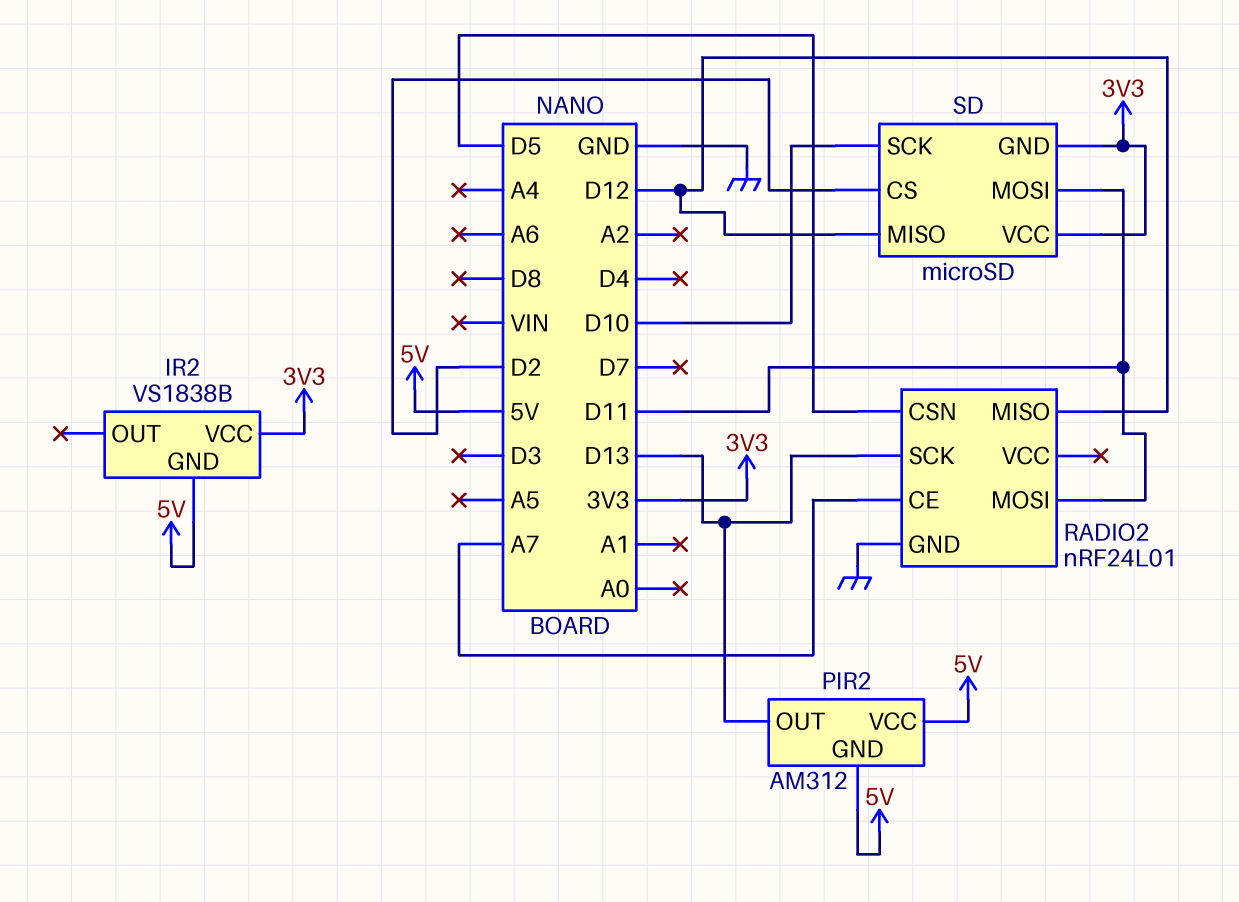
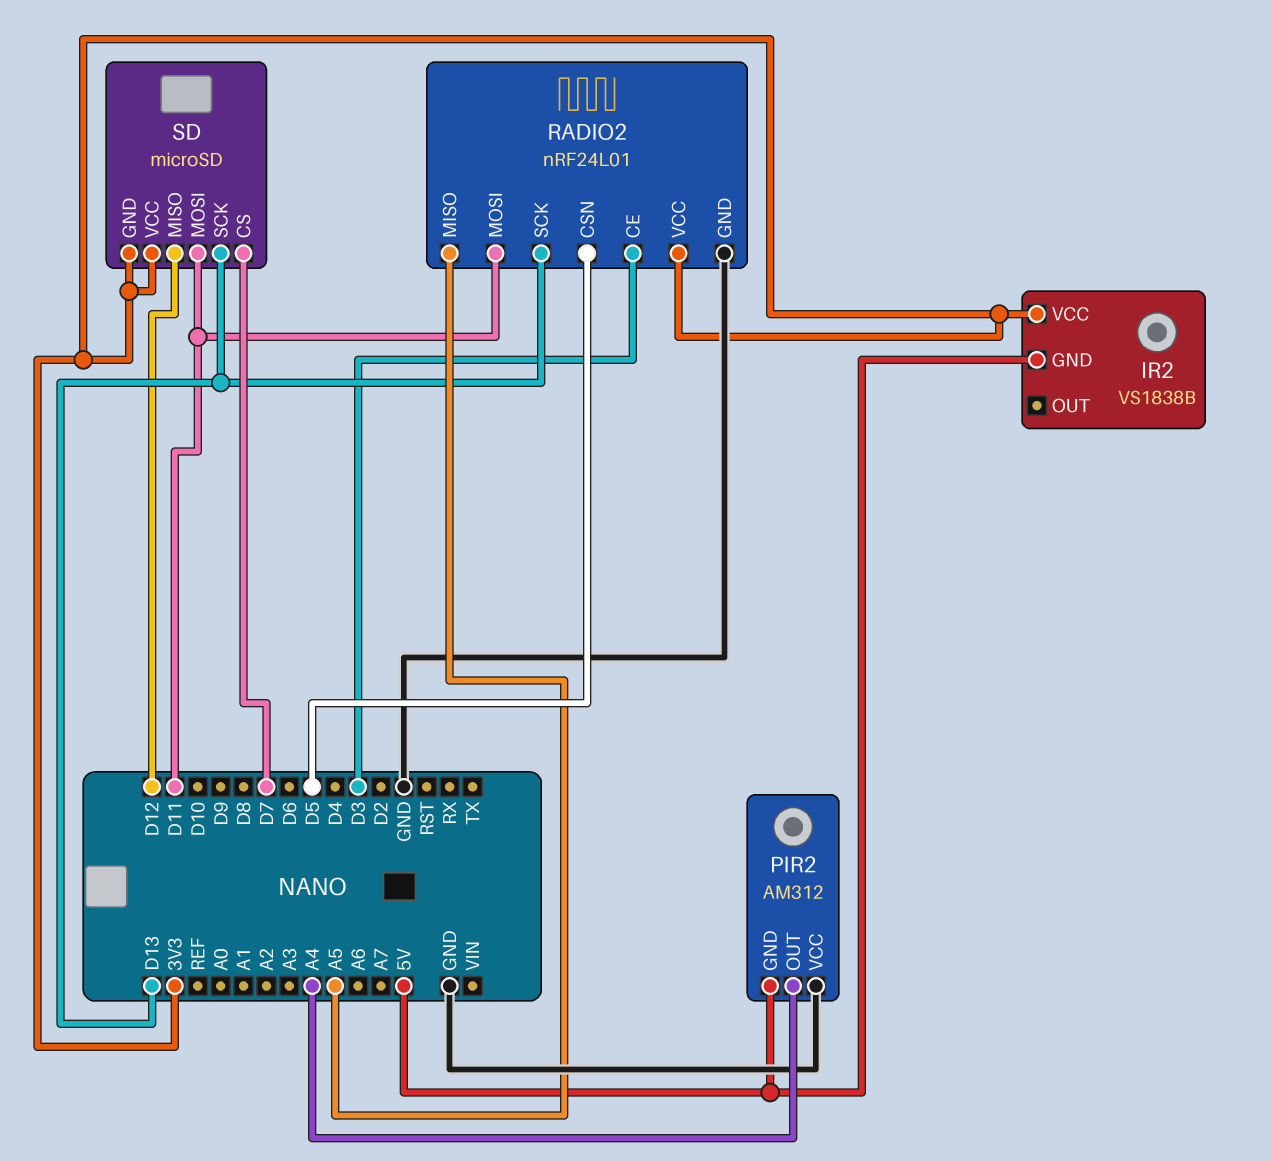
PIR2 pin OUT: D13 -> A4
PIR2 pin VCC: 5V -> GND
RADIO2 pin CE: A7 -> D3
RADIO2 pin MISO: D12 -> A5
RADIO2 pin VCC: none -> 3V3
SD pin CS: D2 -> D7
SD pin SCK: D10 -> D13

